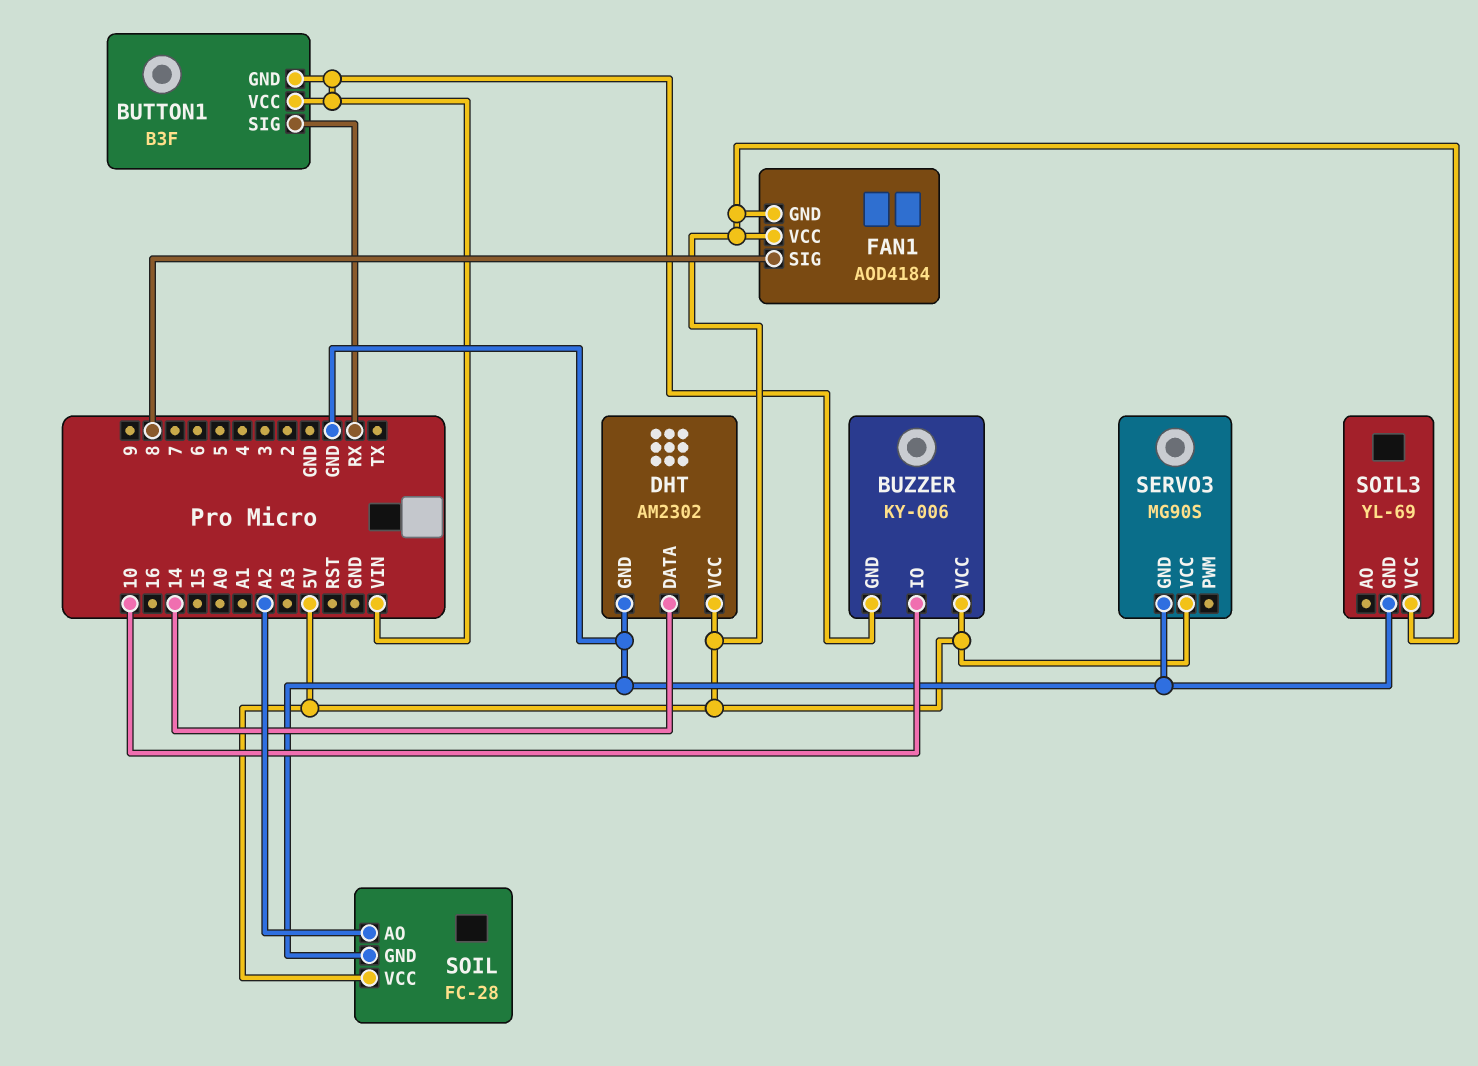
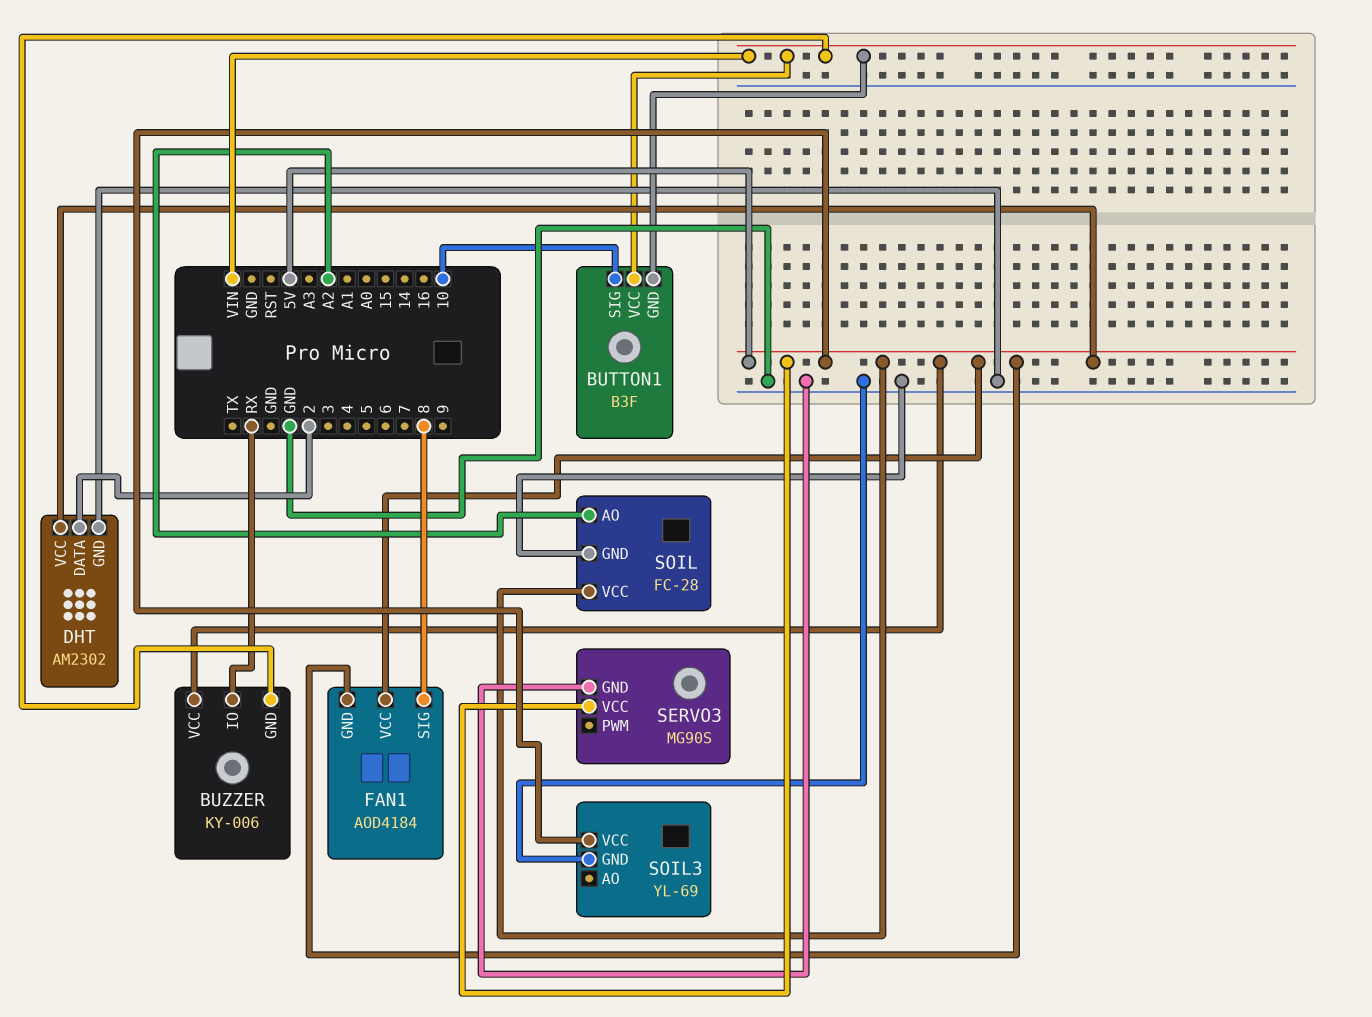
BUTTON1 pin SIG: RX -> 10
BUZZER pin IO: 10 -> RX
DHT pin DATA: 14 -> 2

